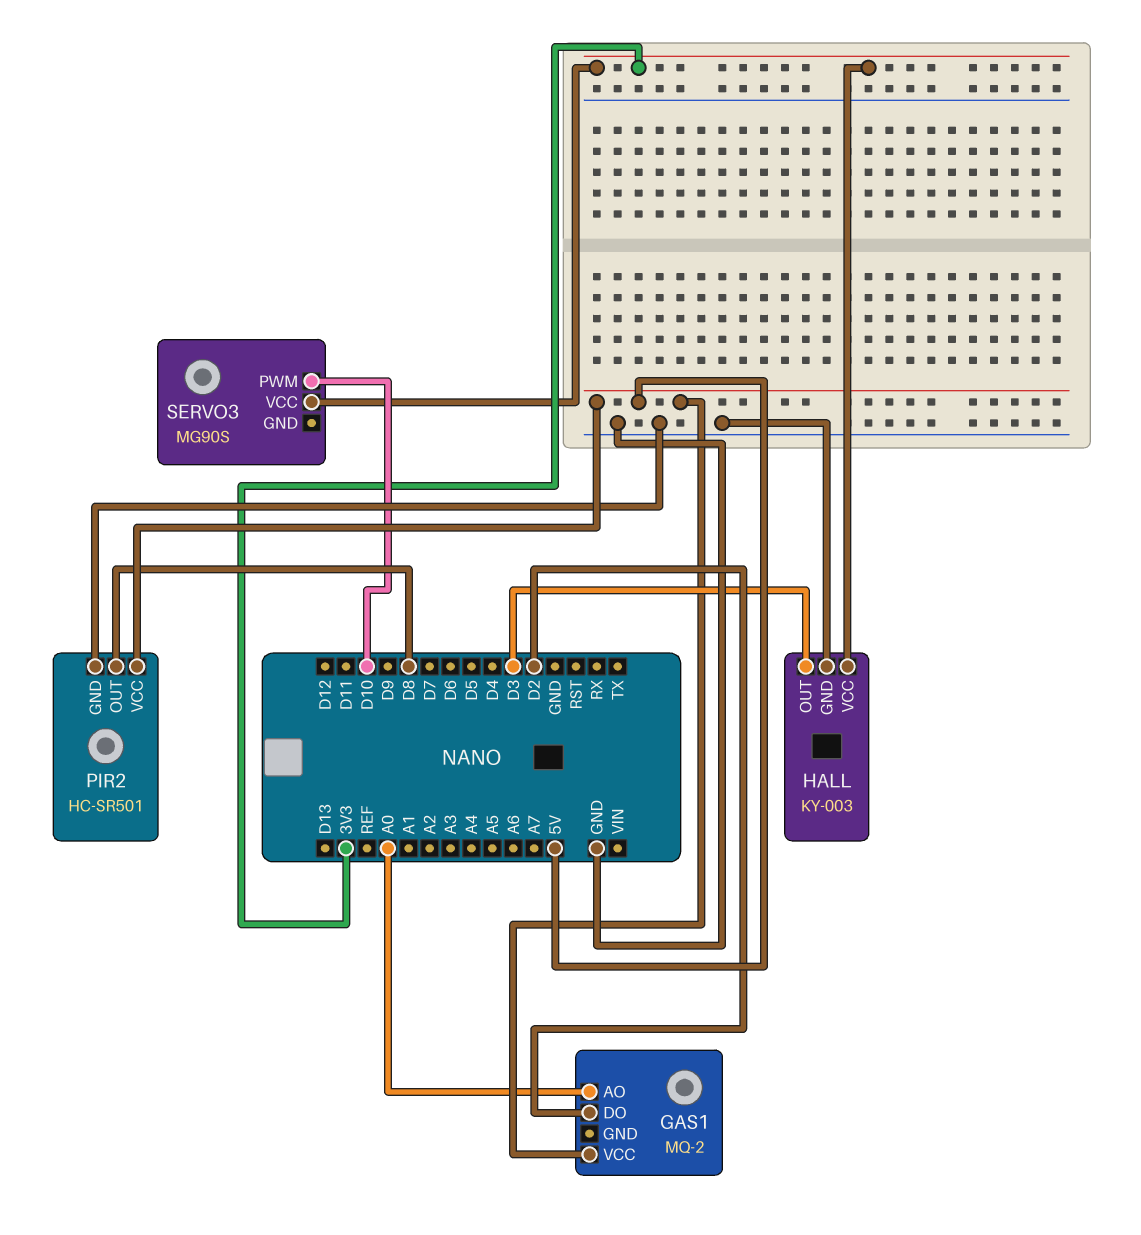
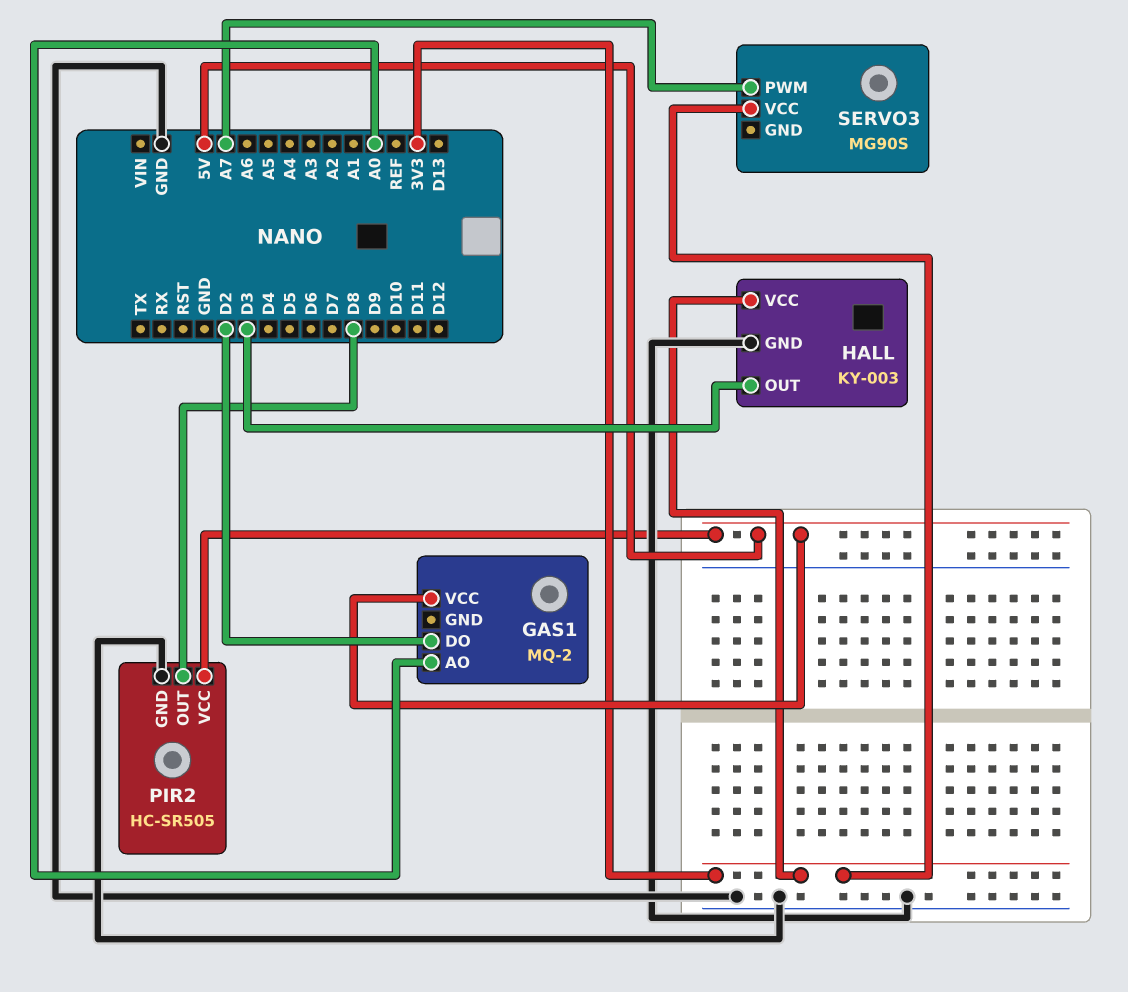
PIR2: HC-SR501 -> HC-SR505
SERVO3 pin PWM: D10 -> A7

